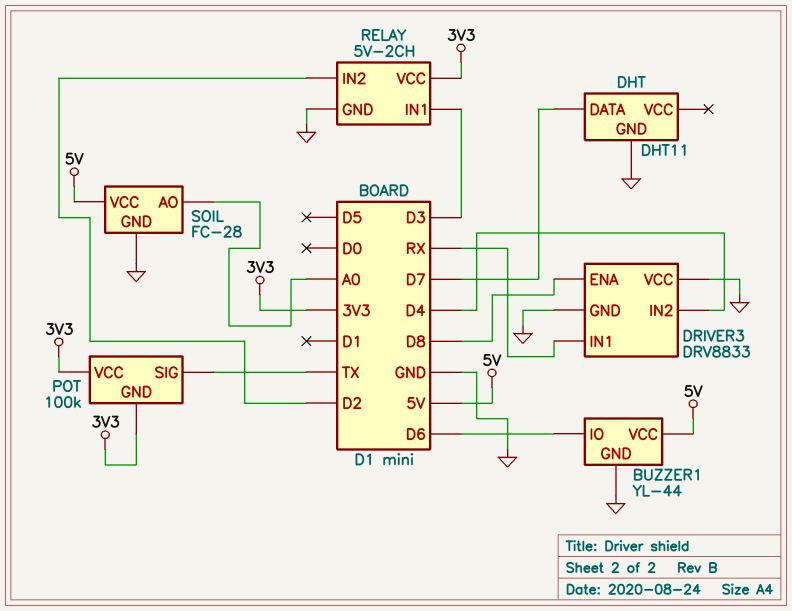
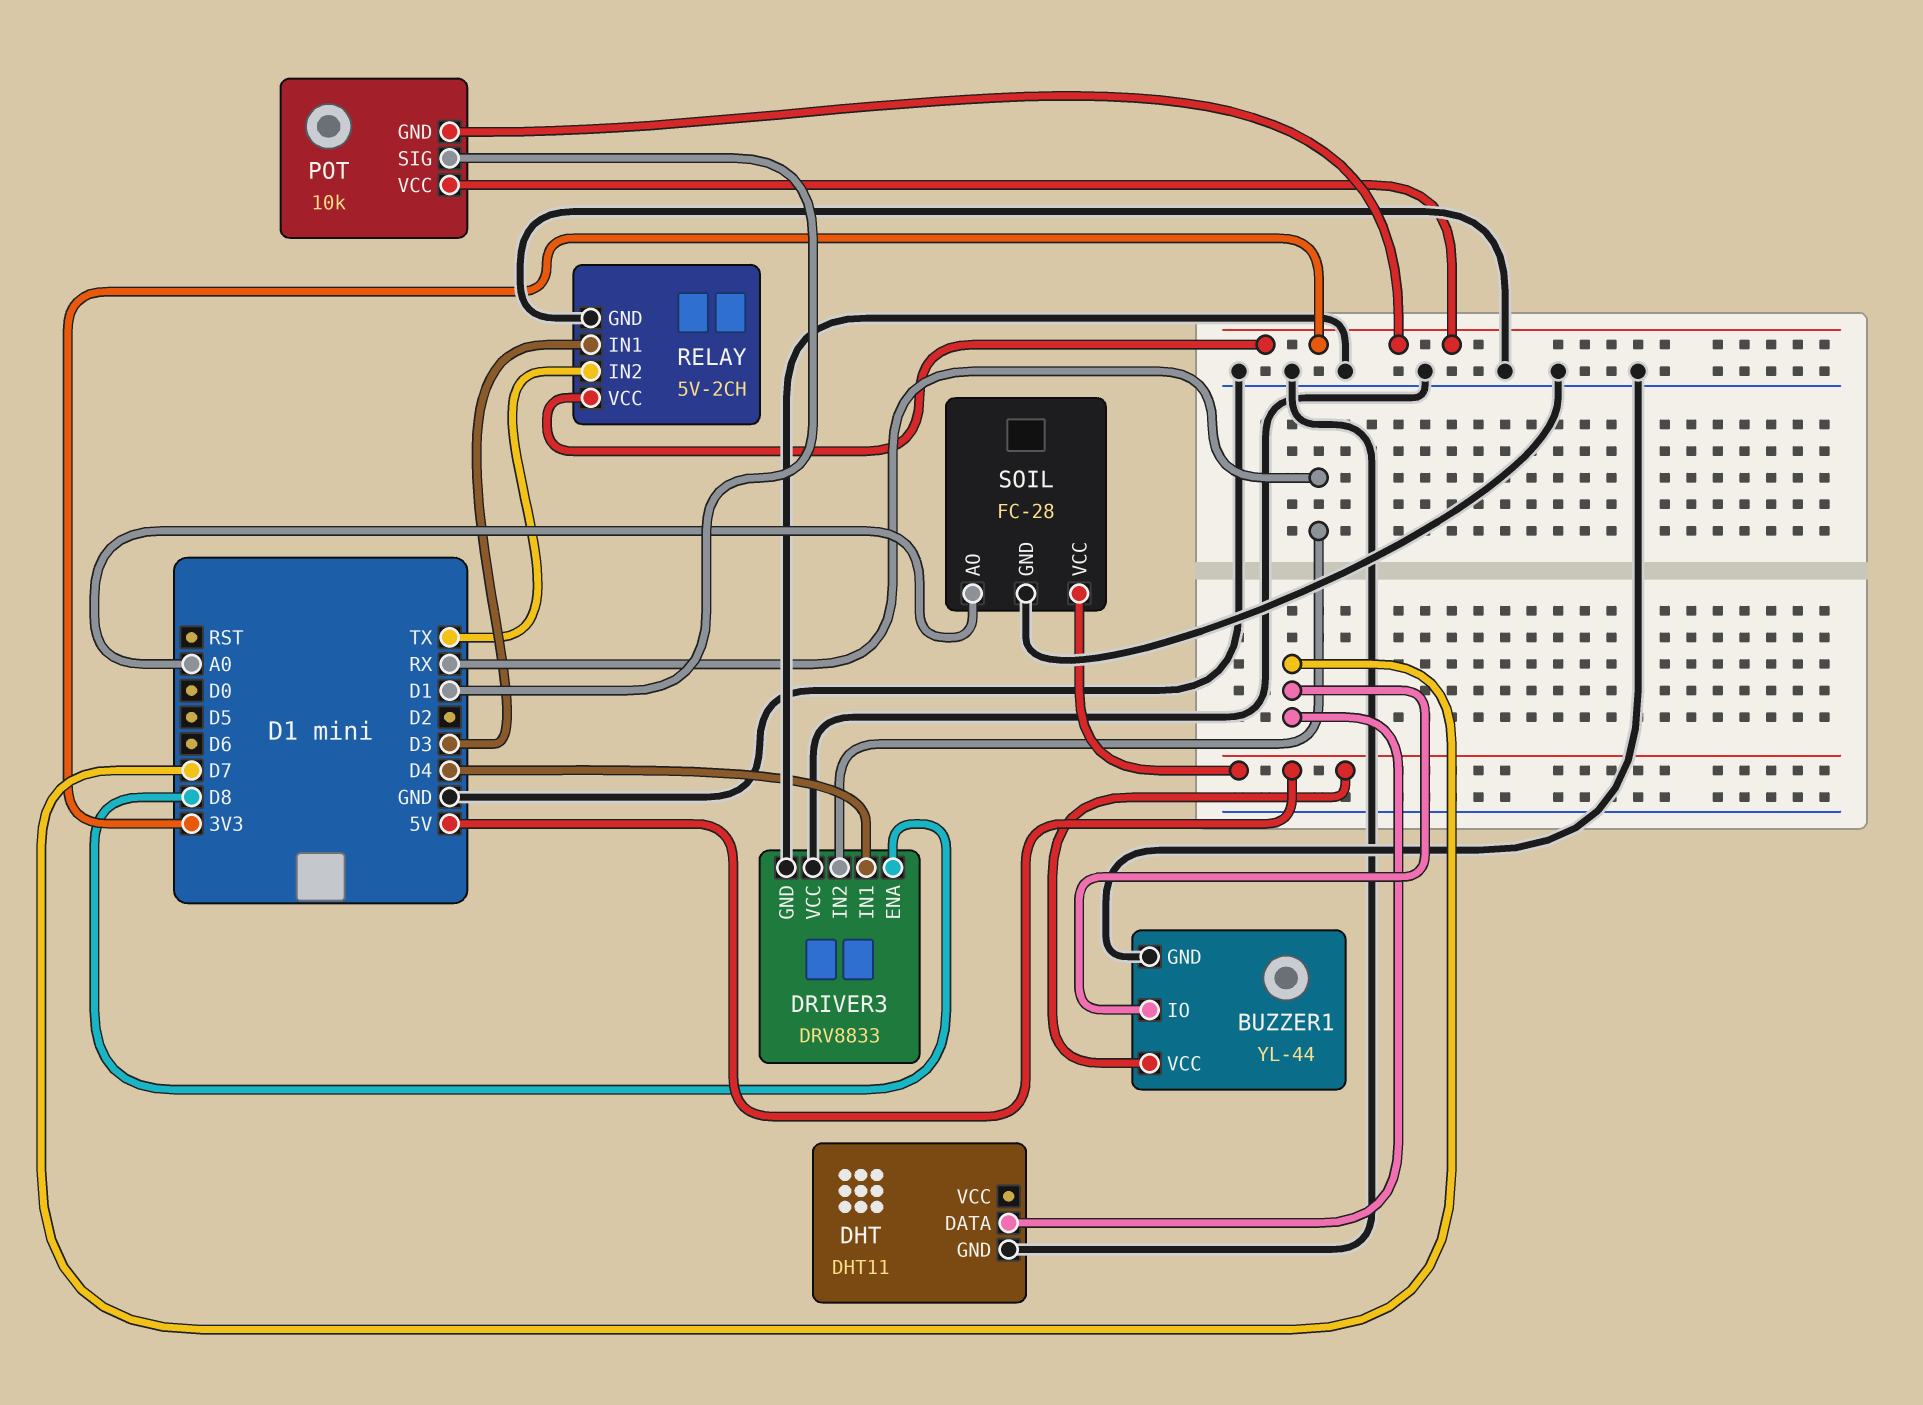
BUZZER1 pin IO: D6 -> D7
DRIVER3 pin IN1: RX -> D4
DRIVER3 pin IN2: D4 -> RX
POT: 100k -> 10k
POT pin SIG: TX -> D1
RELAY pin IN2: D2 -> TX

